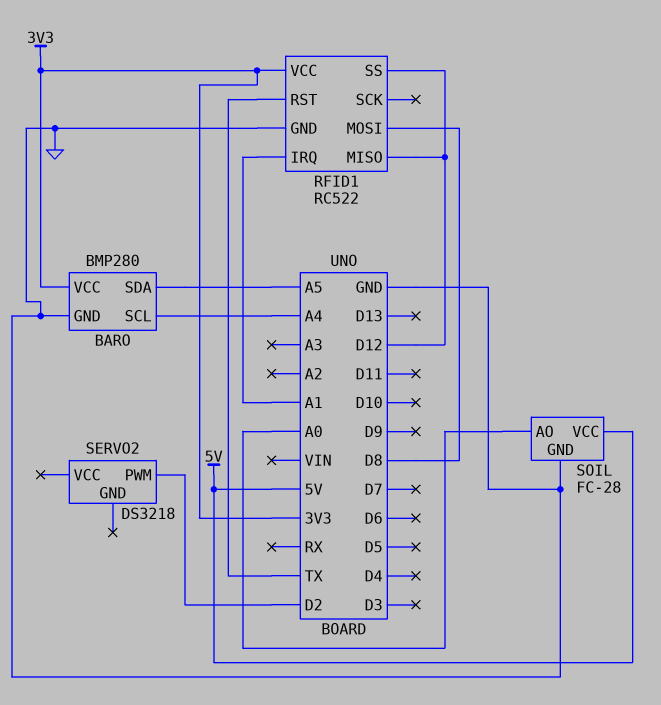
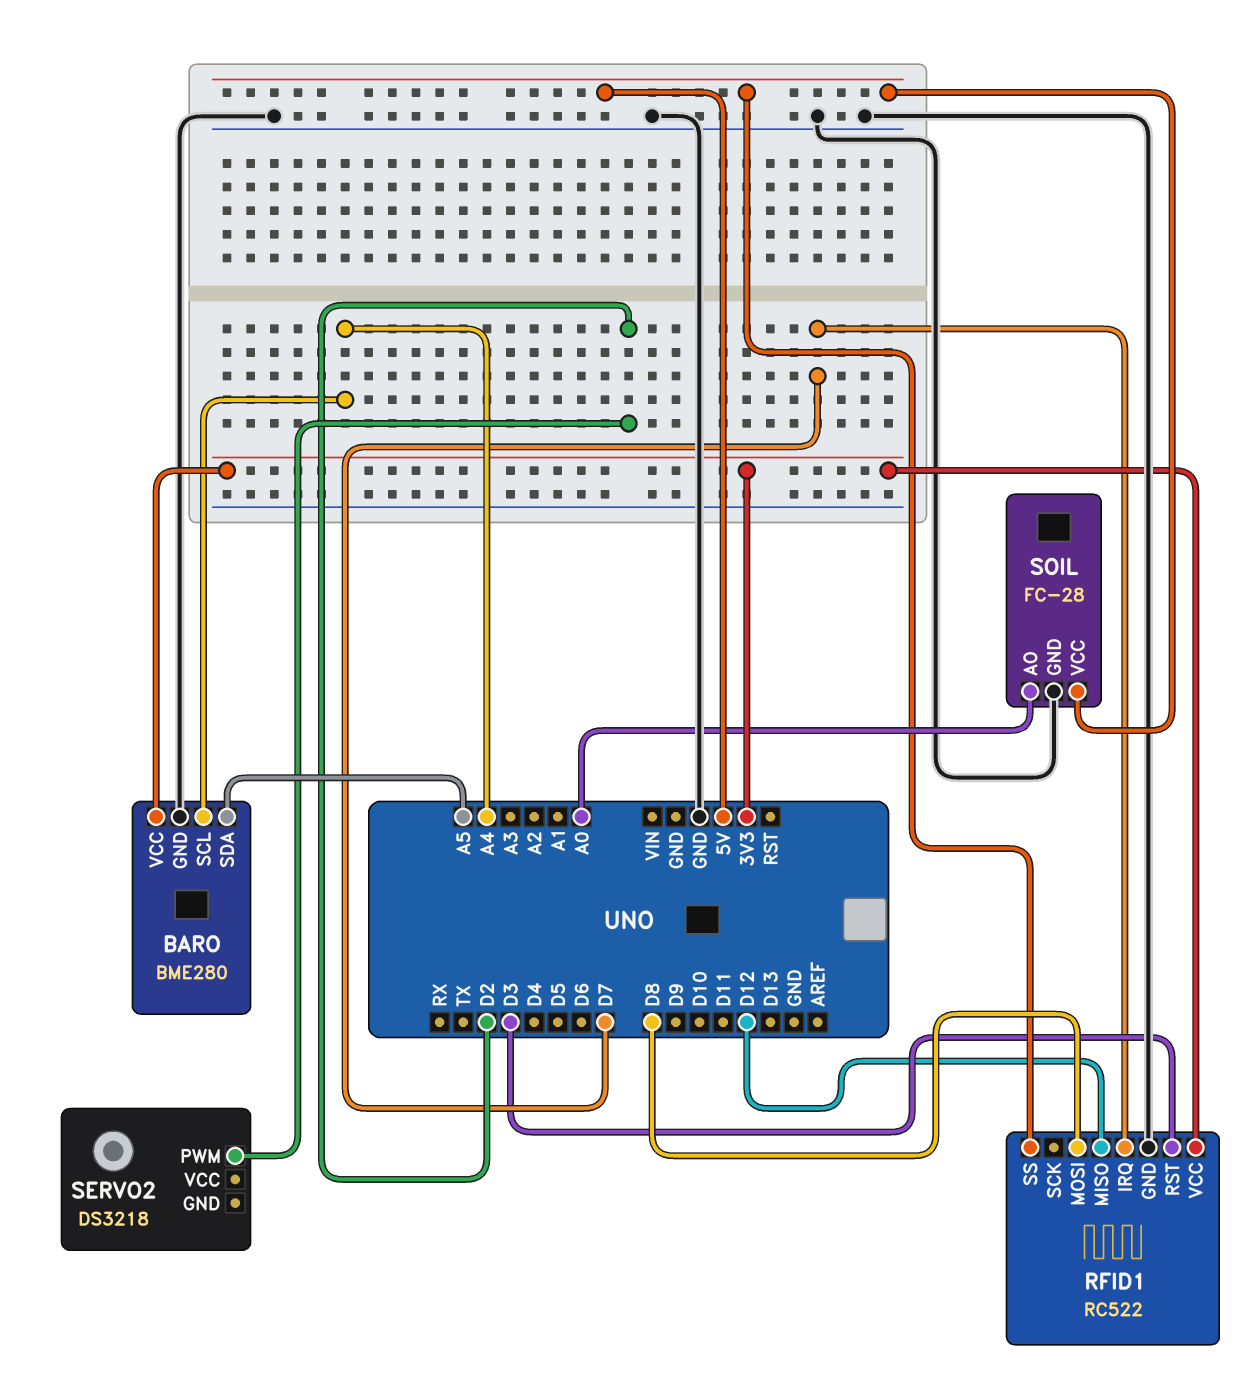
BARO: BMP280 -> BME280
RFID1 pin IRQ: A1 -> D7
RFID1 pin RST: TX -> D3
RFID1 pin SS: D12 -> 5V

